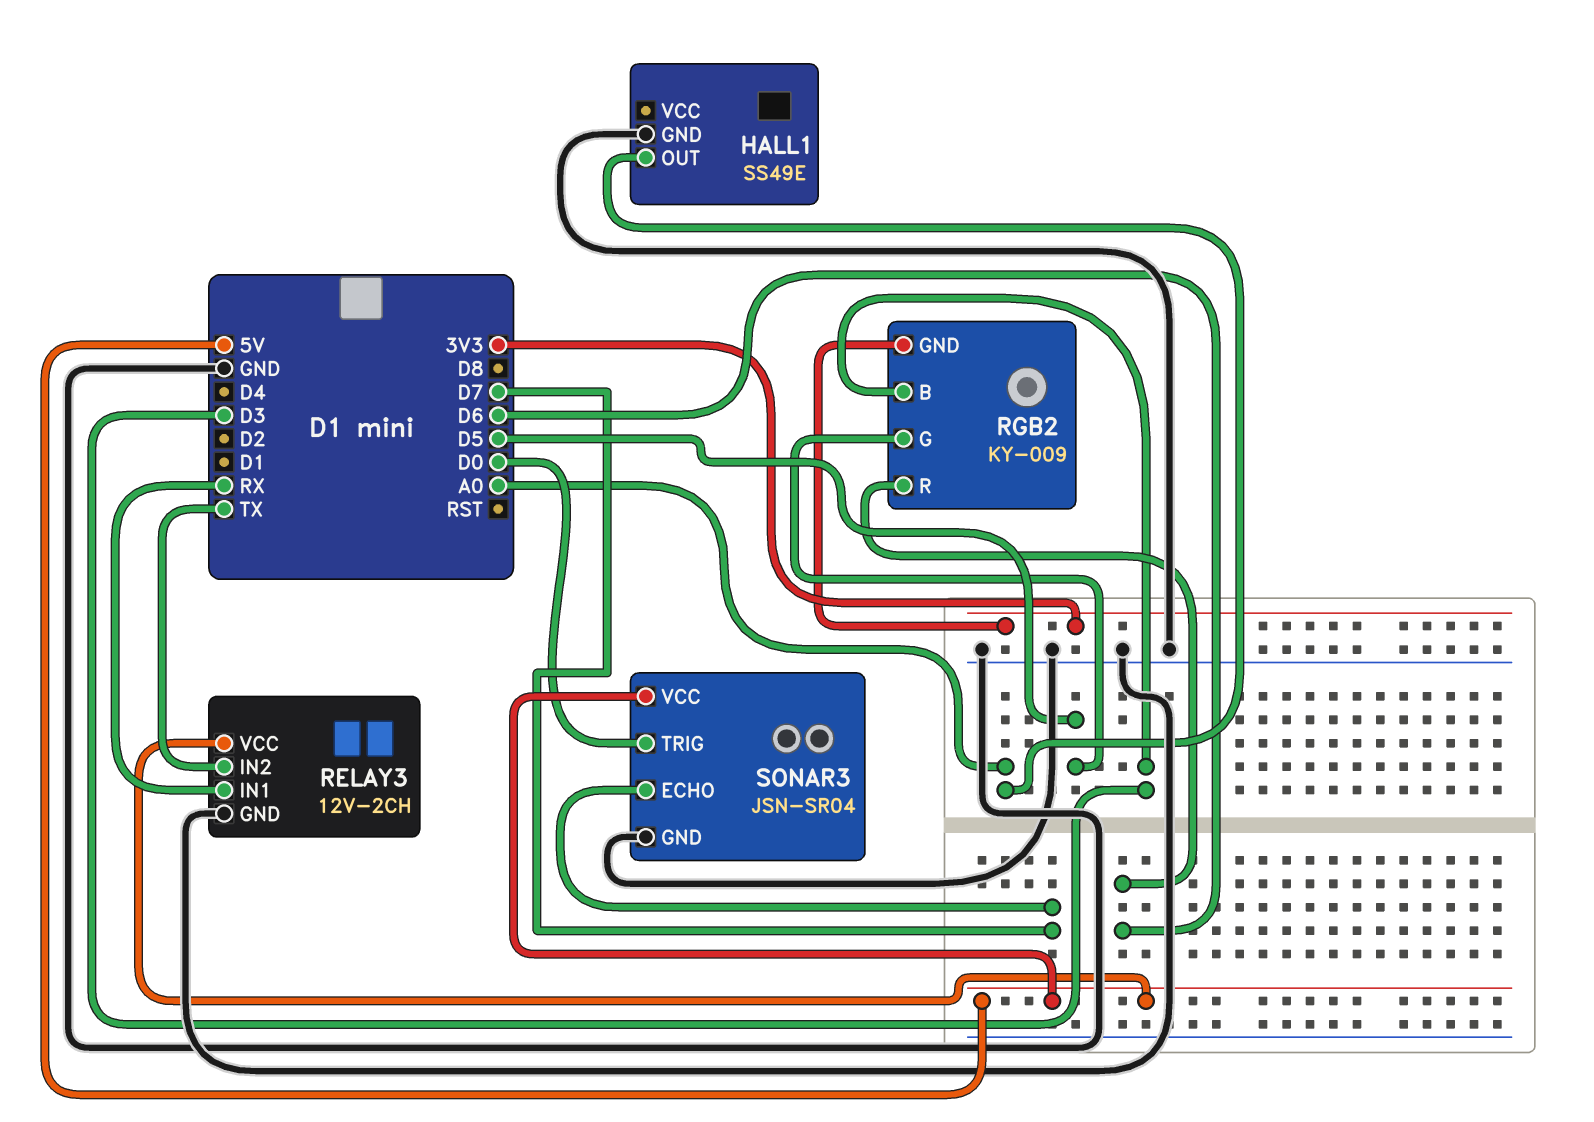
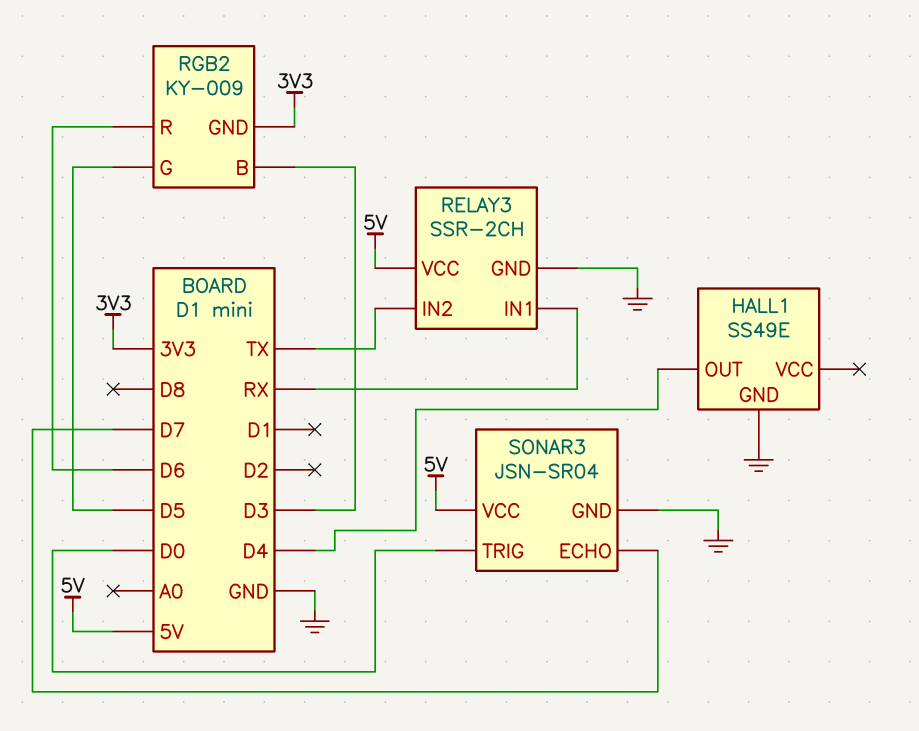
HALL1 pin OUT: A0 -> D4
RELAY3: 12V-2CH -> SSR-2CH

